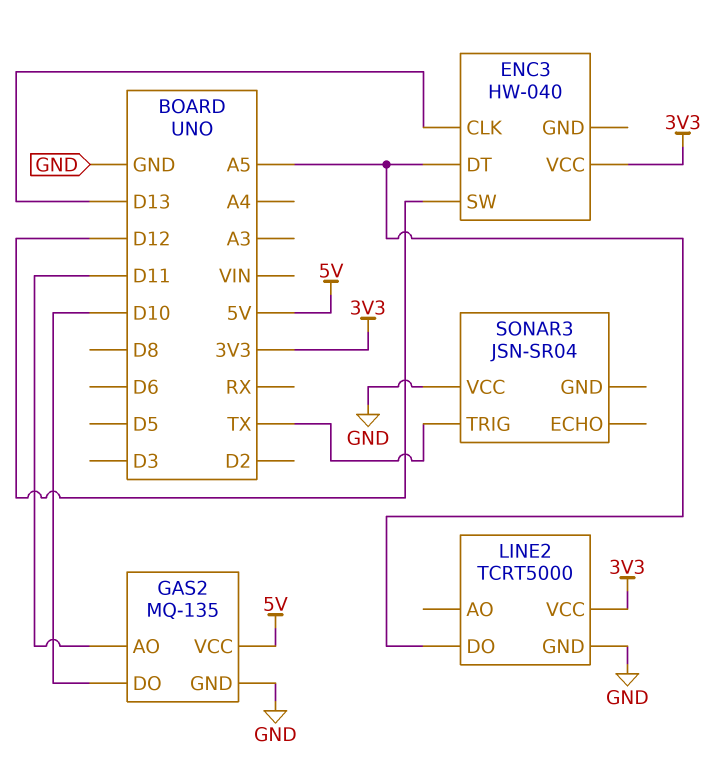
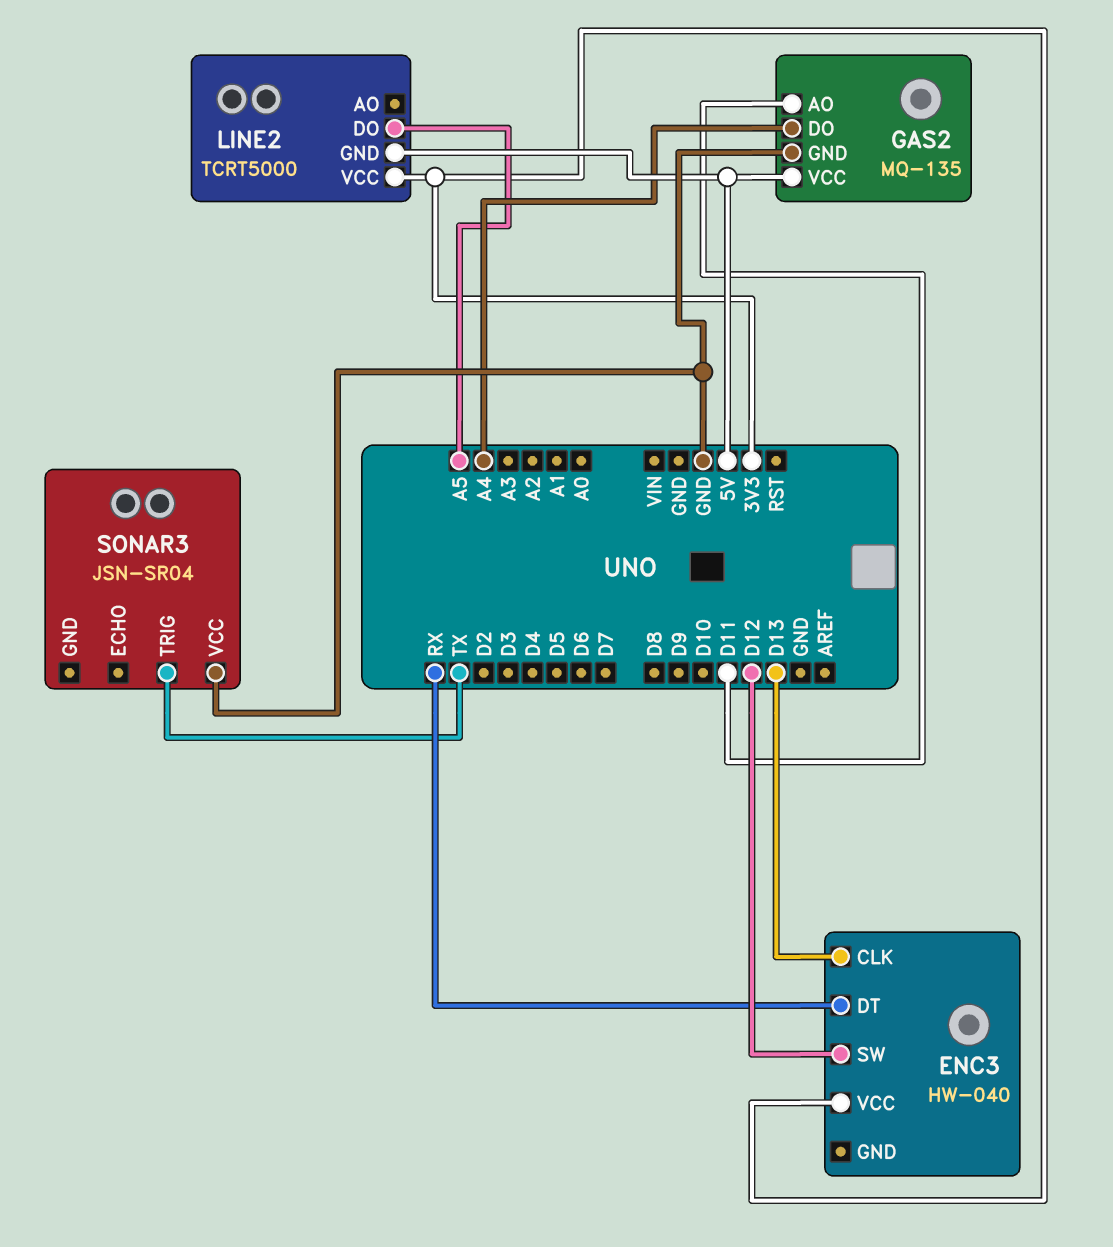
ENC3 pin DT: A5 -> RX
GAS2 pin DO: D10 -> A4
LINE2 pin GND: GND -> 5V

